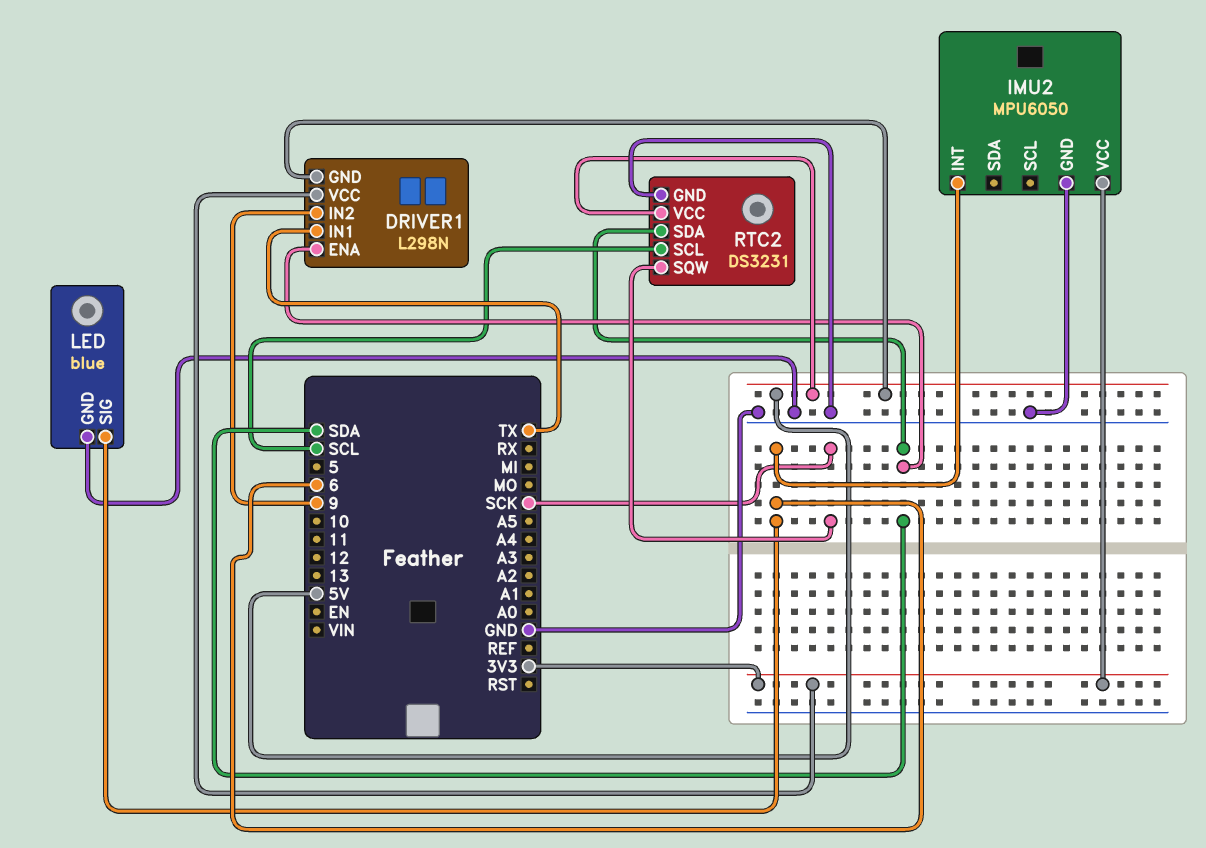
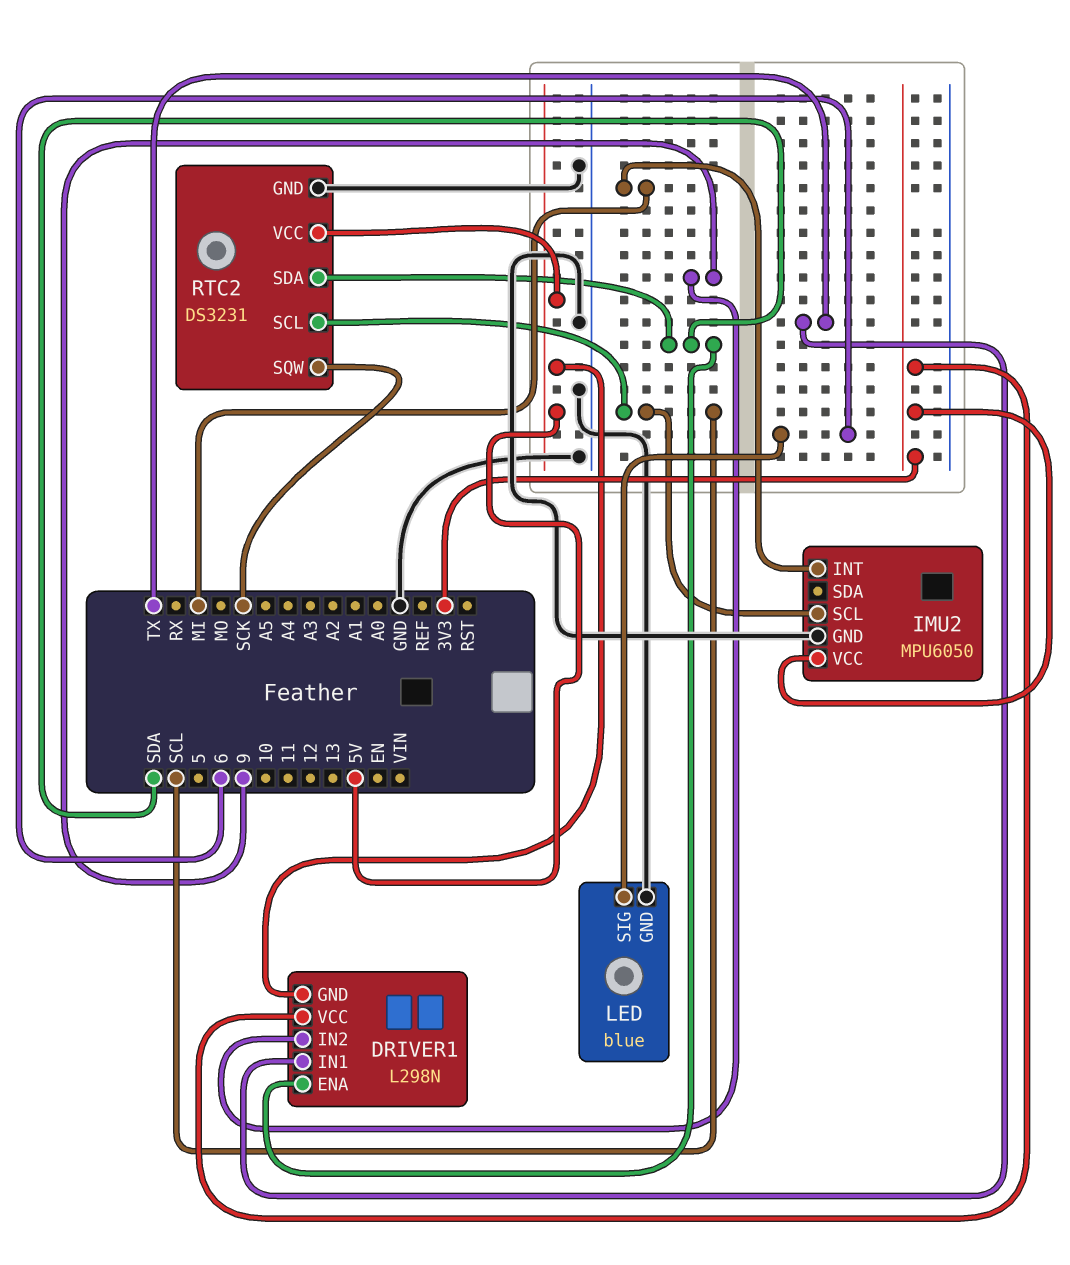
IMU2 pin INT: 6 -> MI
IMU2 pin SCL: none -> SCL

